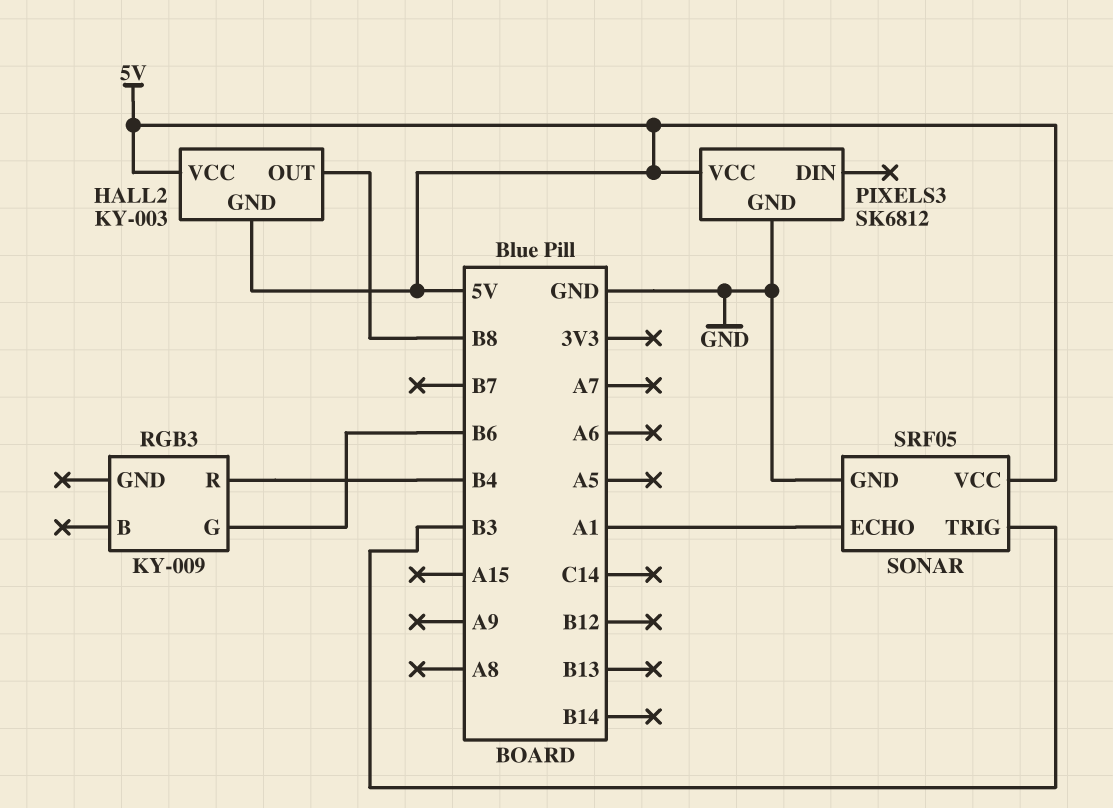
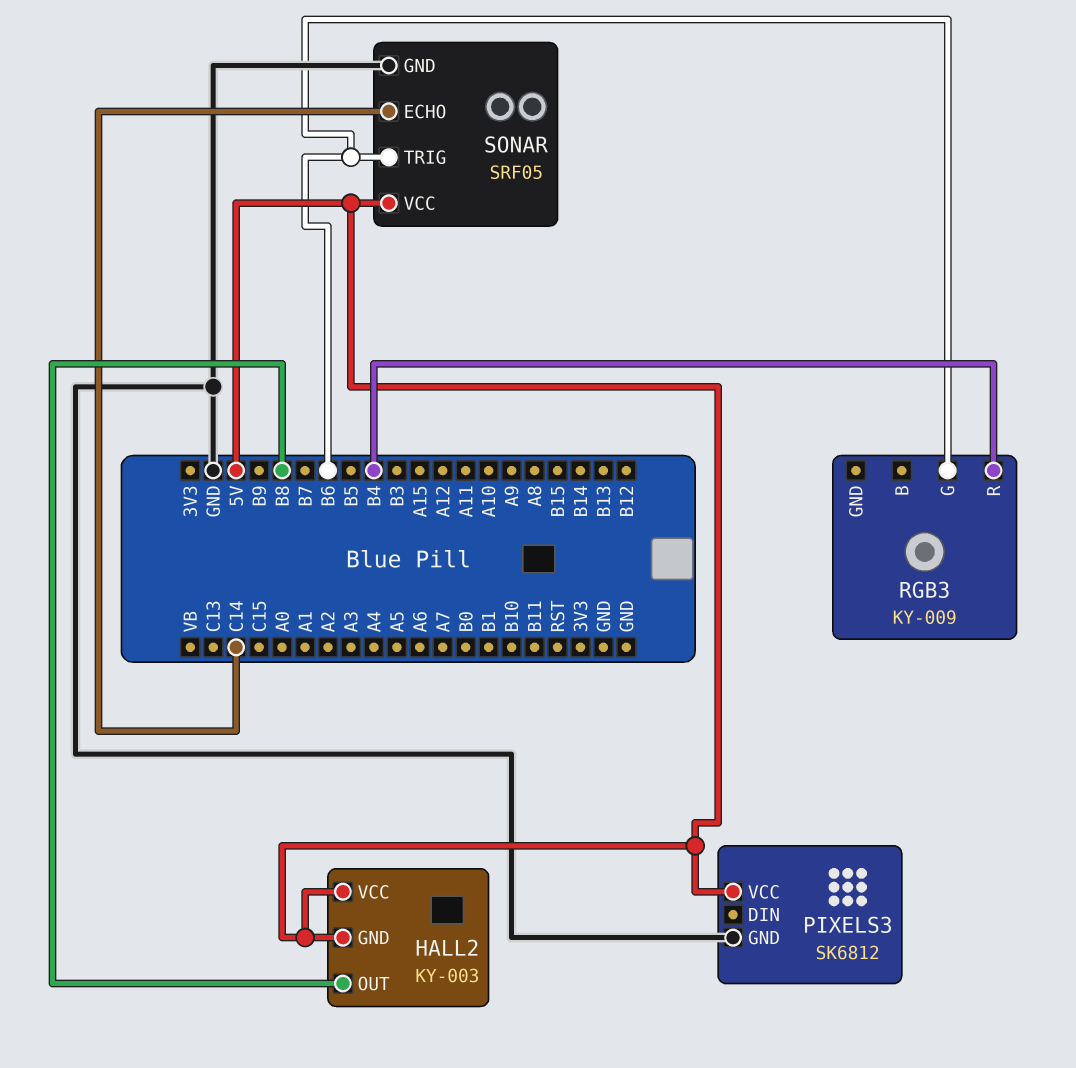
SONAR pin ECHO: A1 -> C14
SONAR pin TRIG: B3 -> B6

